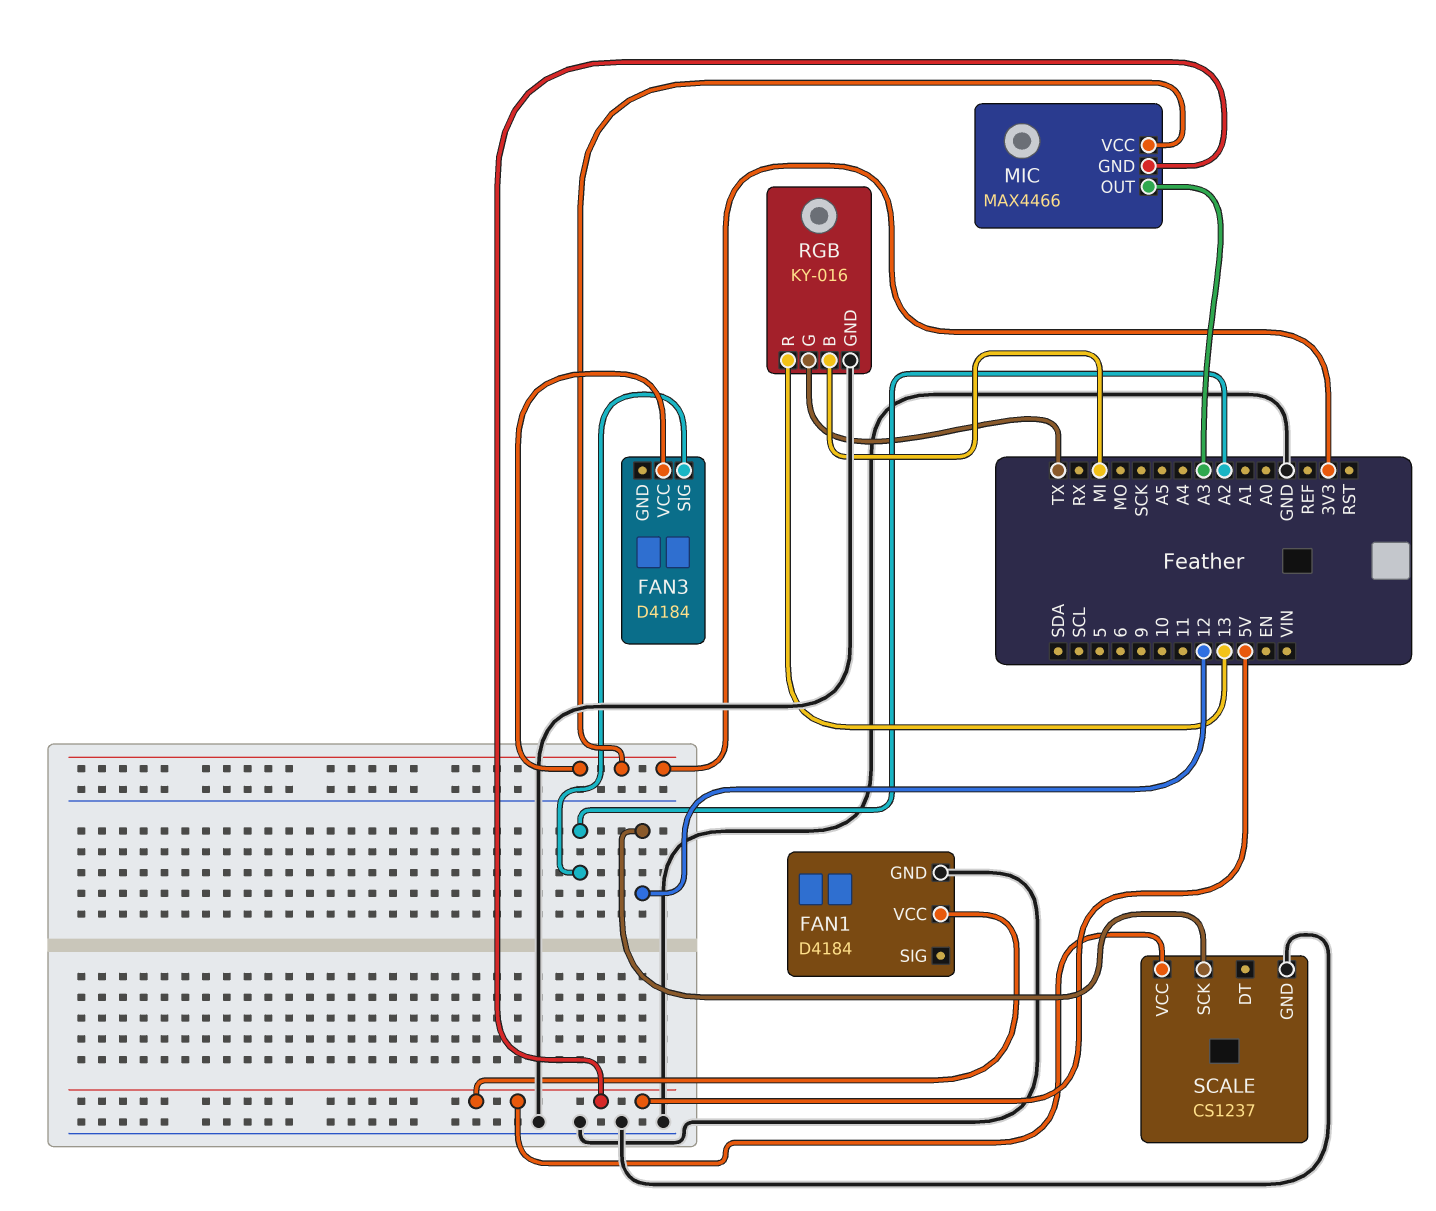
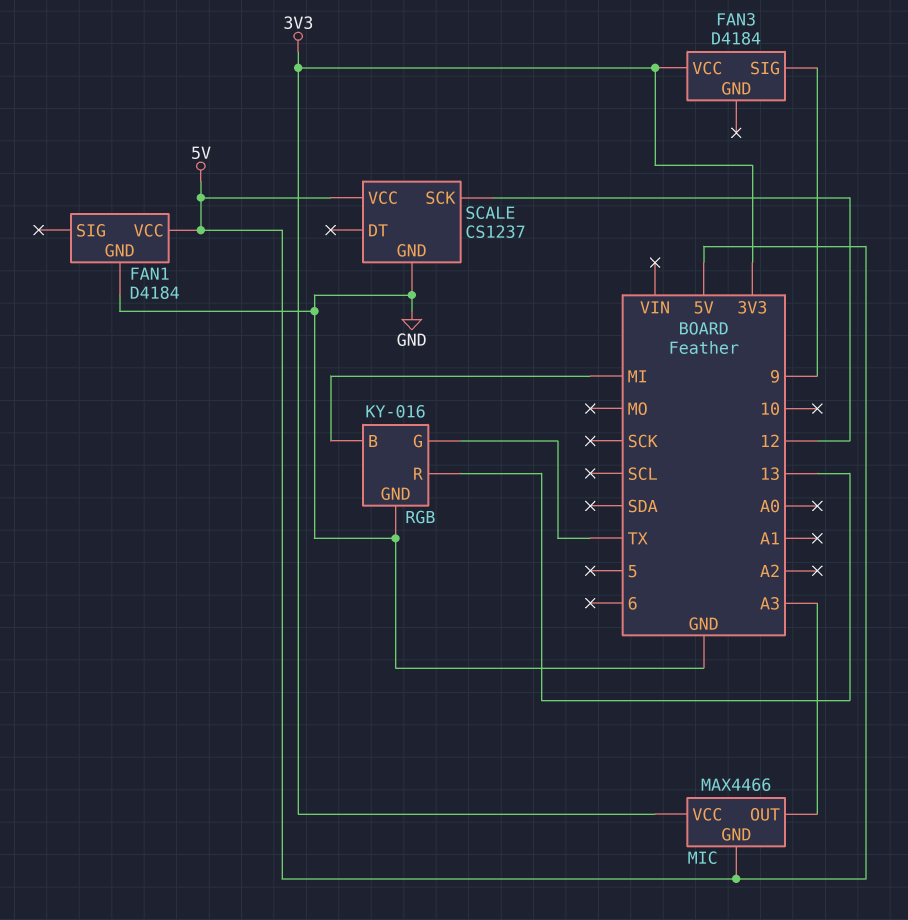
FAN3 pin SIG: A2 -> 9

